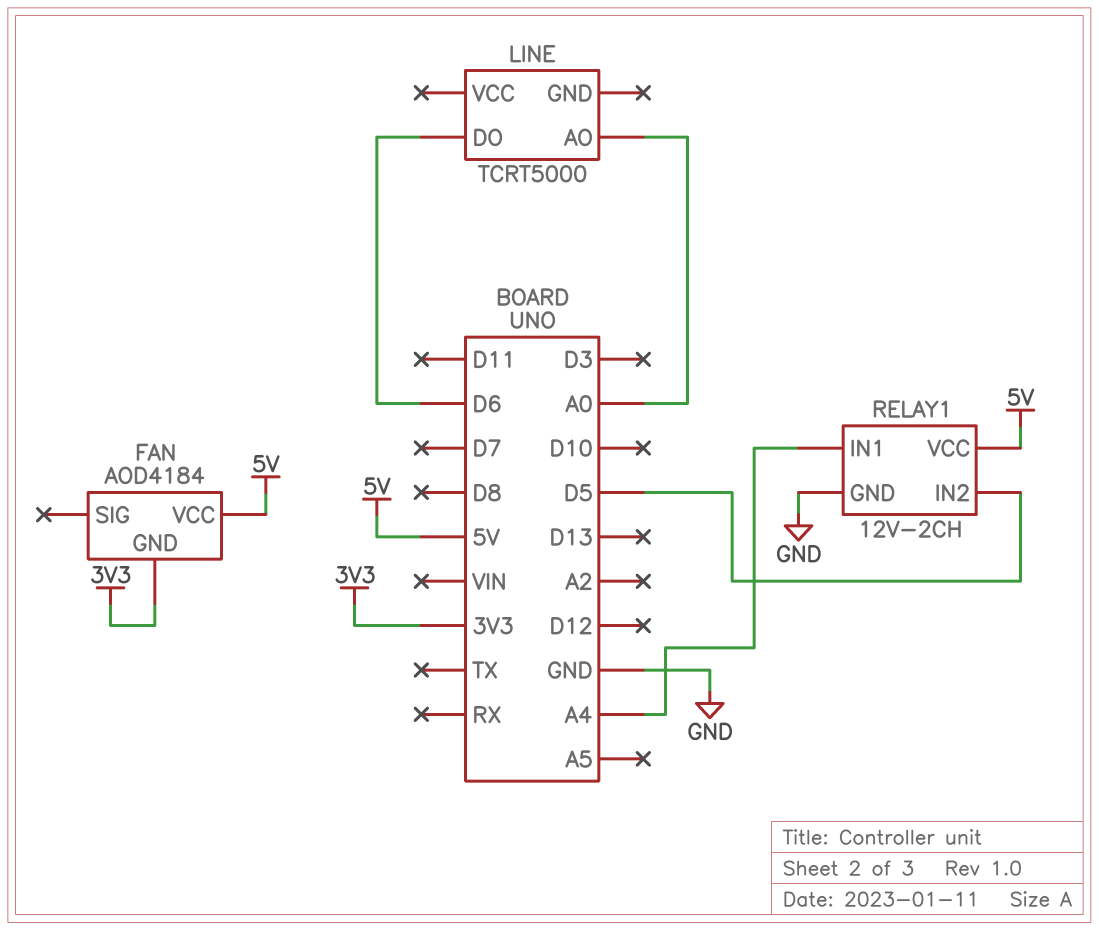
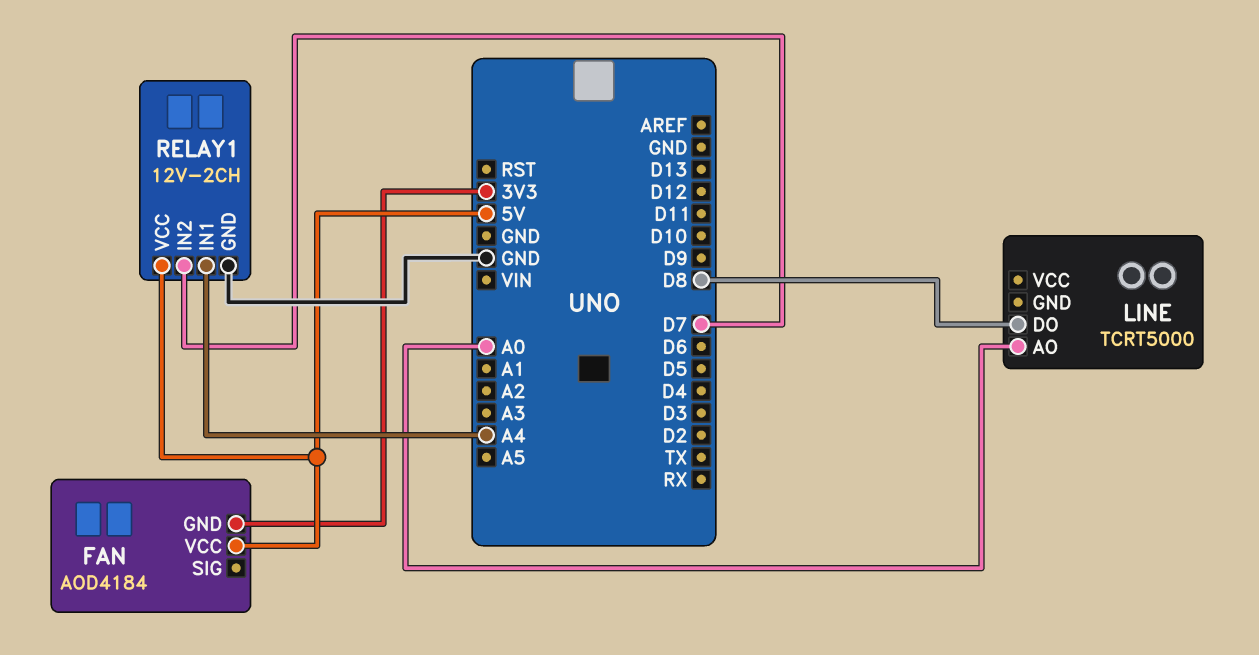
LINE pin DO: D6 -> D8
RELAY1 pin IN2: D5 -> D7

